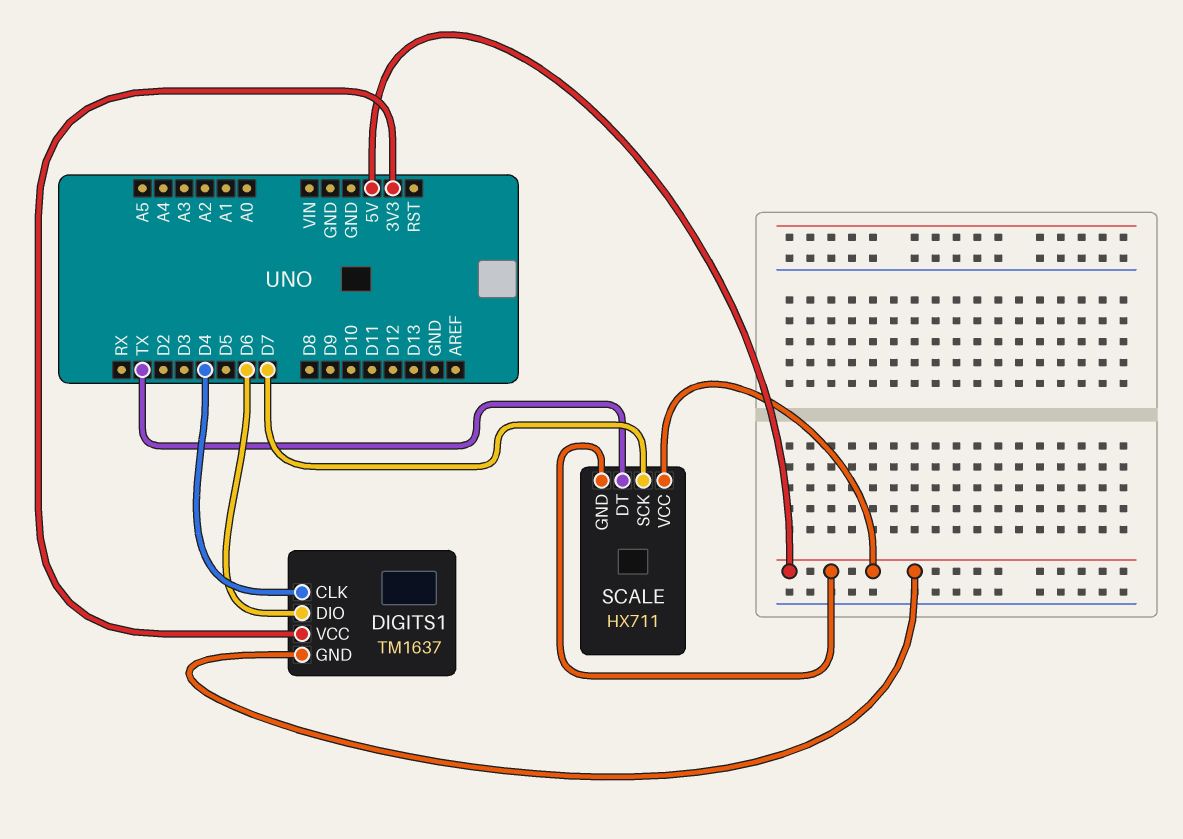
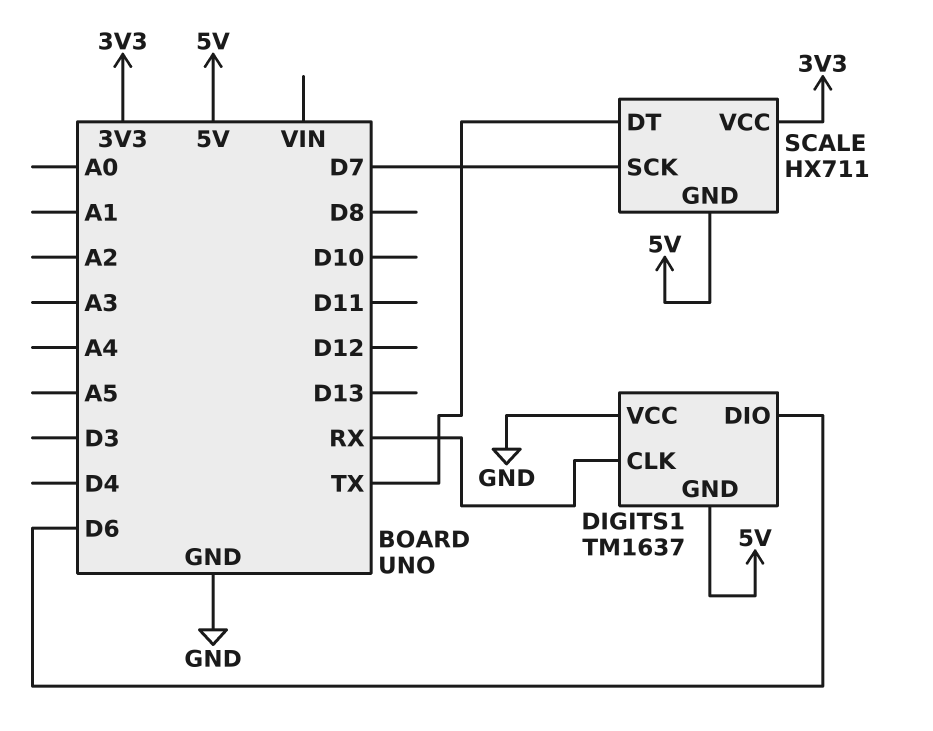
DIGITS1 pin CLK: D4 -> RX
DIGITS1 pin VCC: 3V3 -> GND
SCALE pin VCC: 5V -> 3V3

